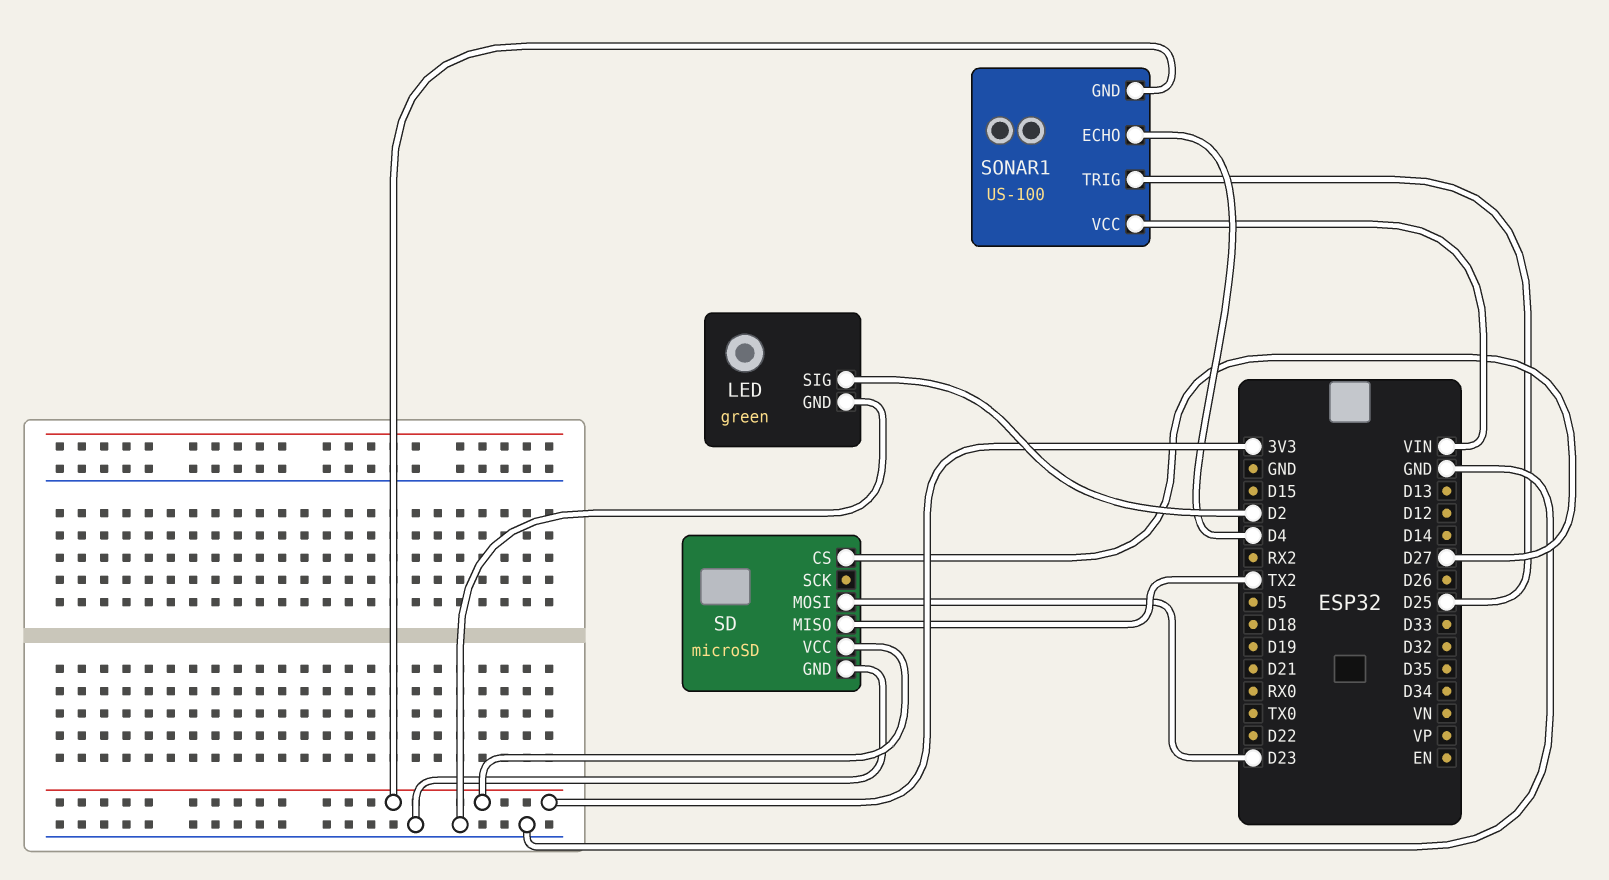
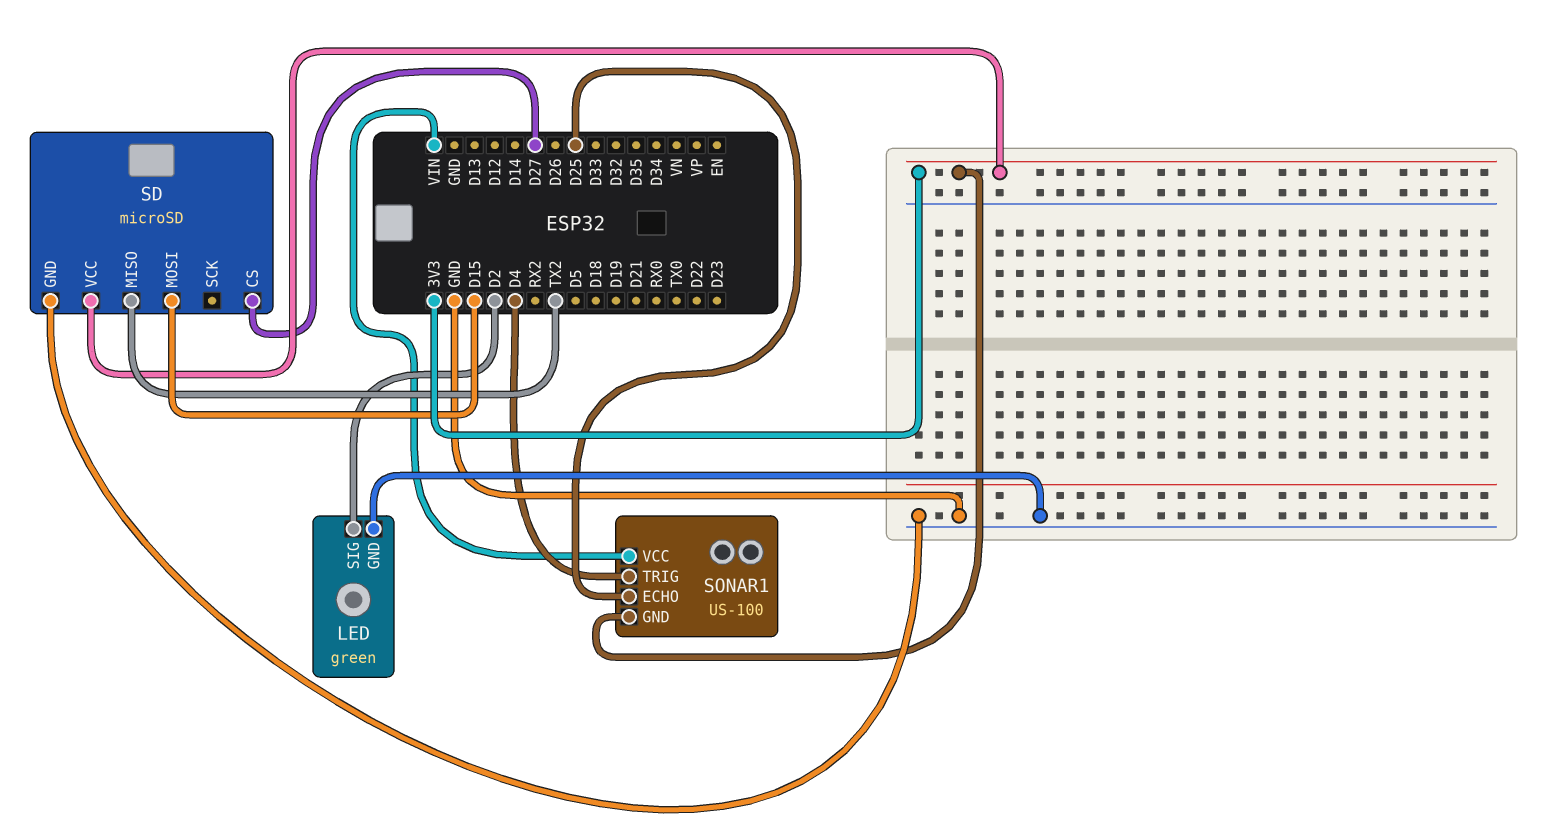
SD pin MOSI: D23 -> D15
SONAR1 pin ECHO: D4 -> D25
SONAR1 pin TRIG: D25 -> D4

